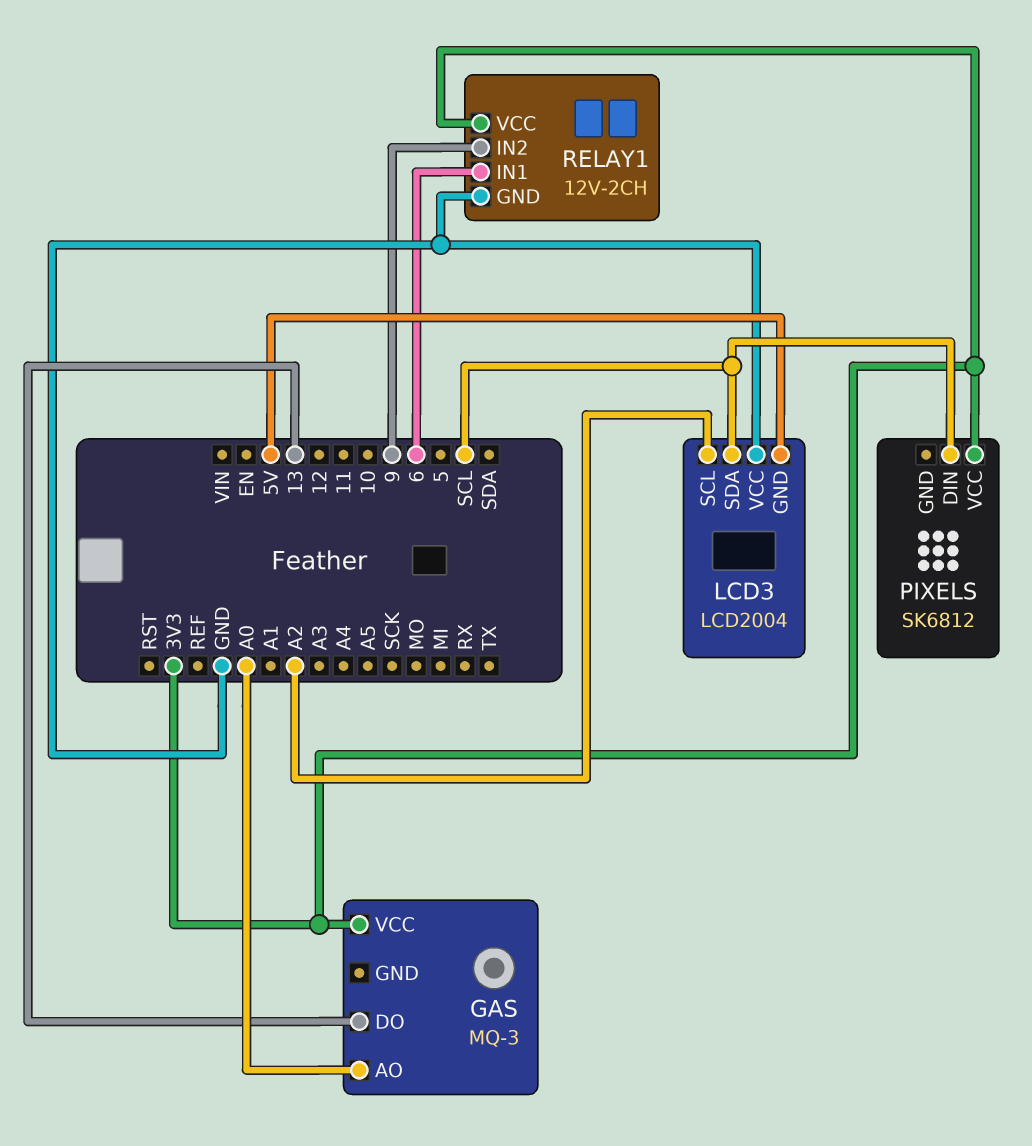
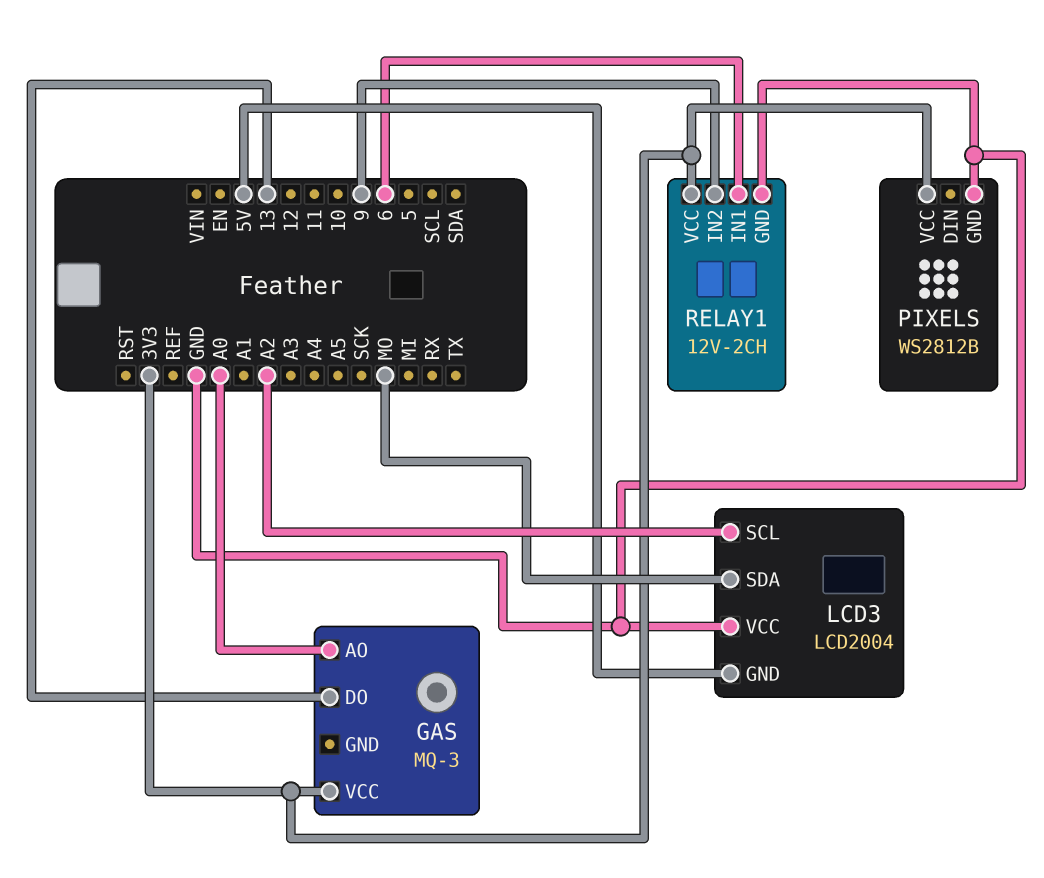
LCD3 pin SDA: SCL -> MO
PIXELS: SK6812 -> WS2812B
PIXELS pin DIN: SCL -> none
PIXELS pin GND: none -> GND

